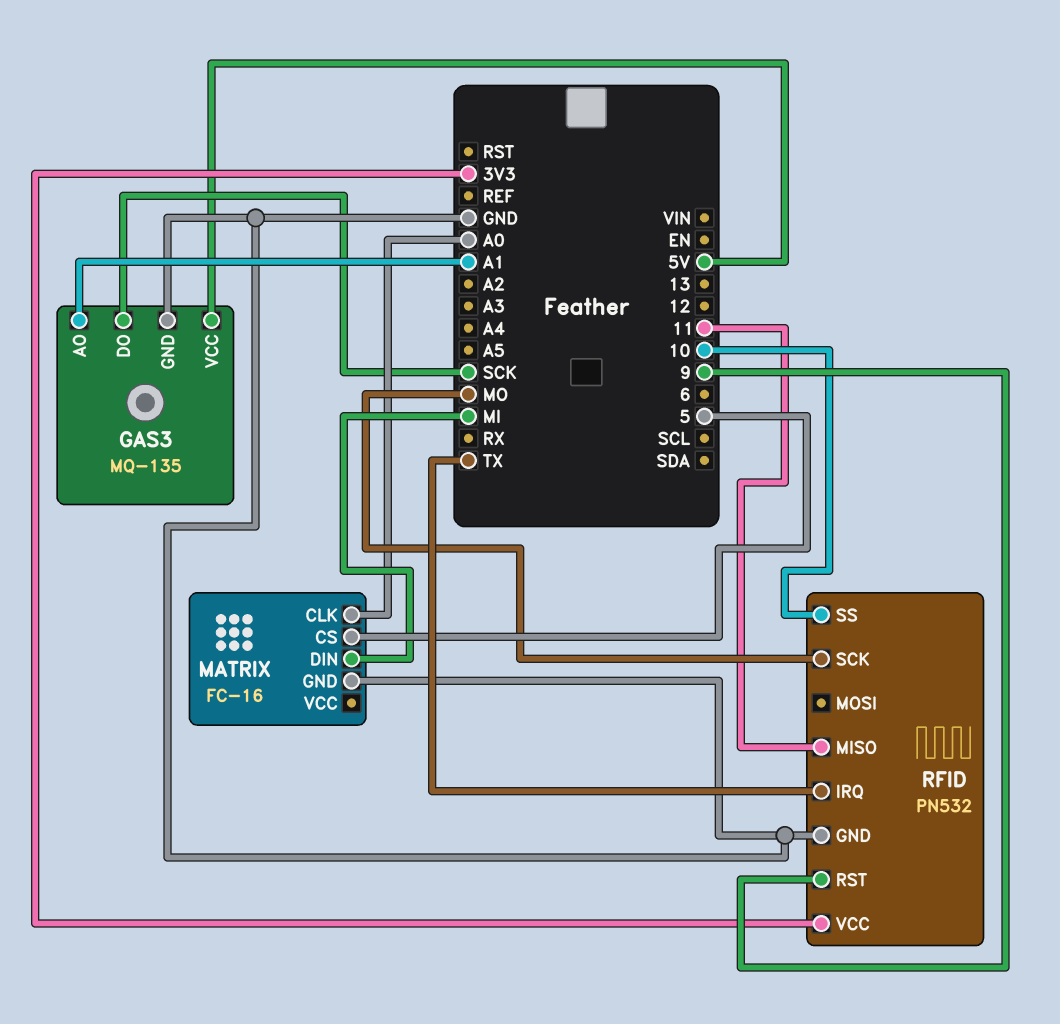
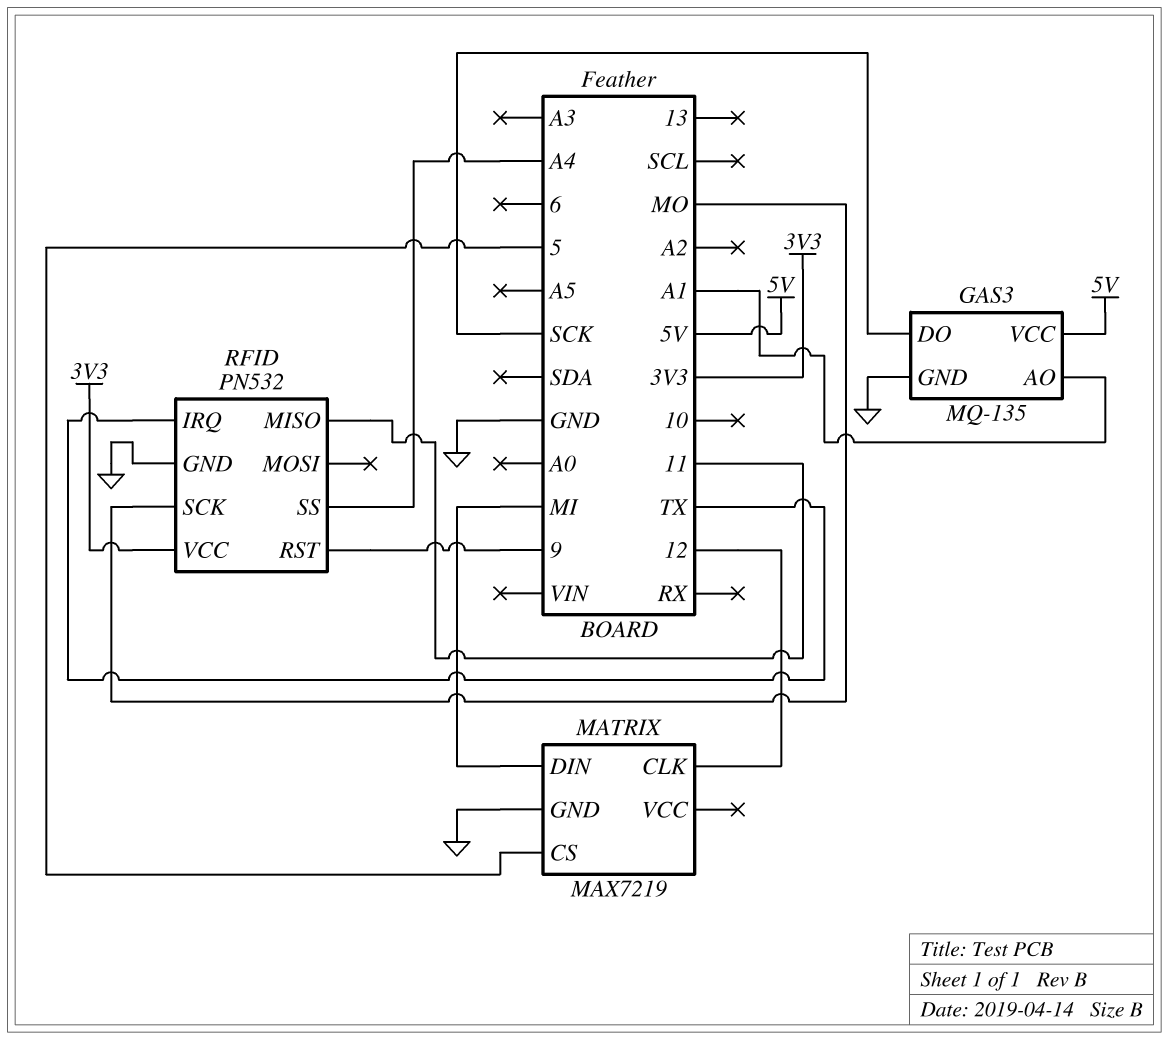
MATRIX: FC-16 -> MAX7219
MATRIX pin CLK: A0 -> 12
RFID pin SS: 10 -> A4

